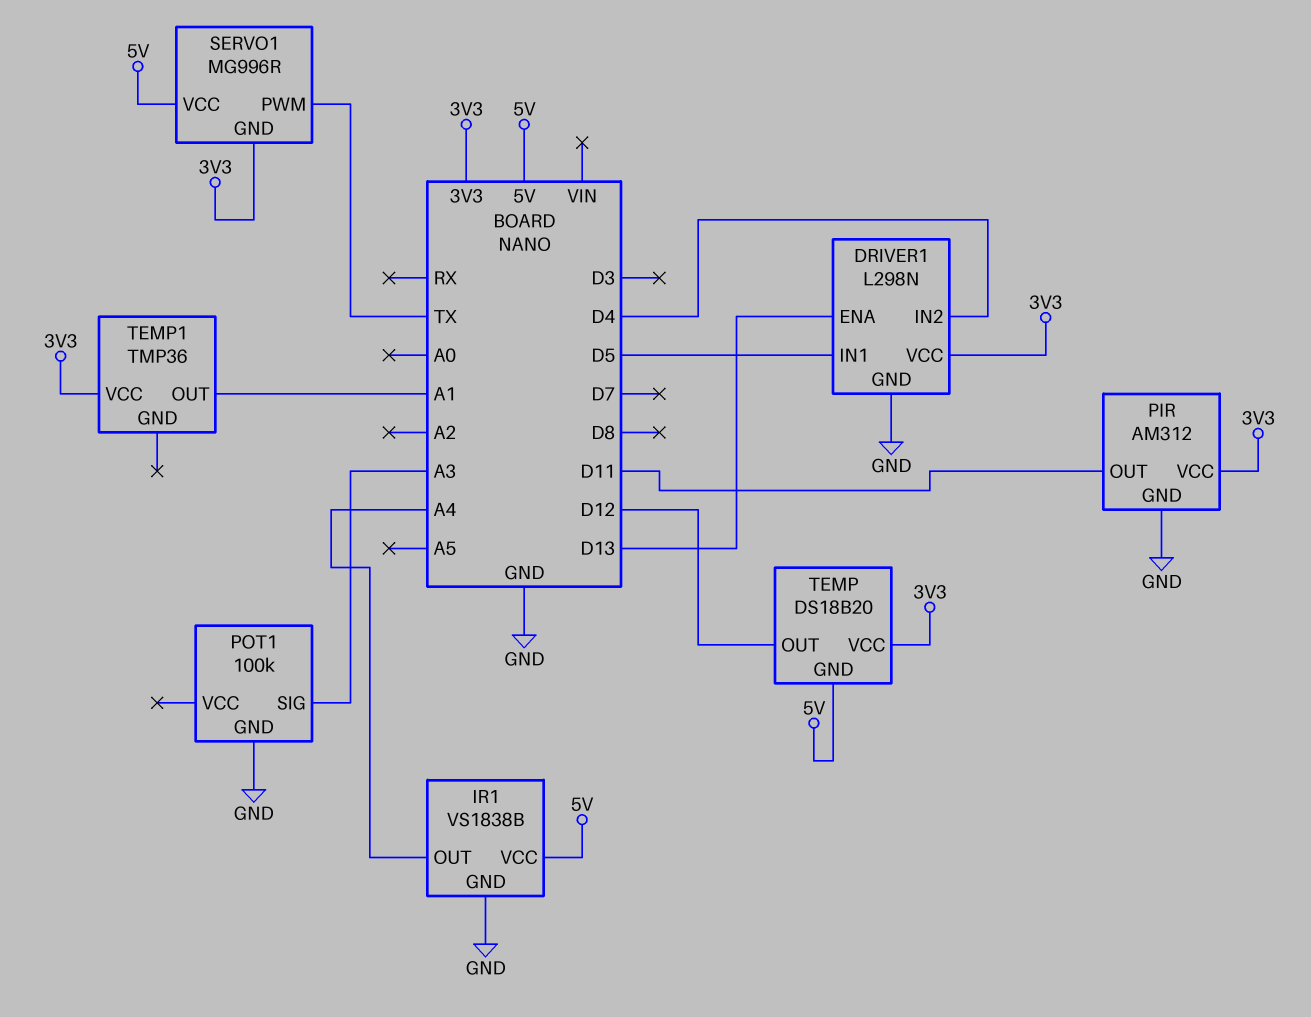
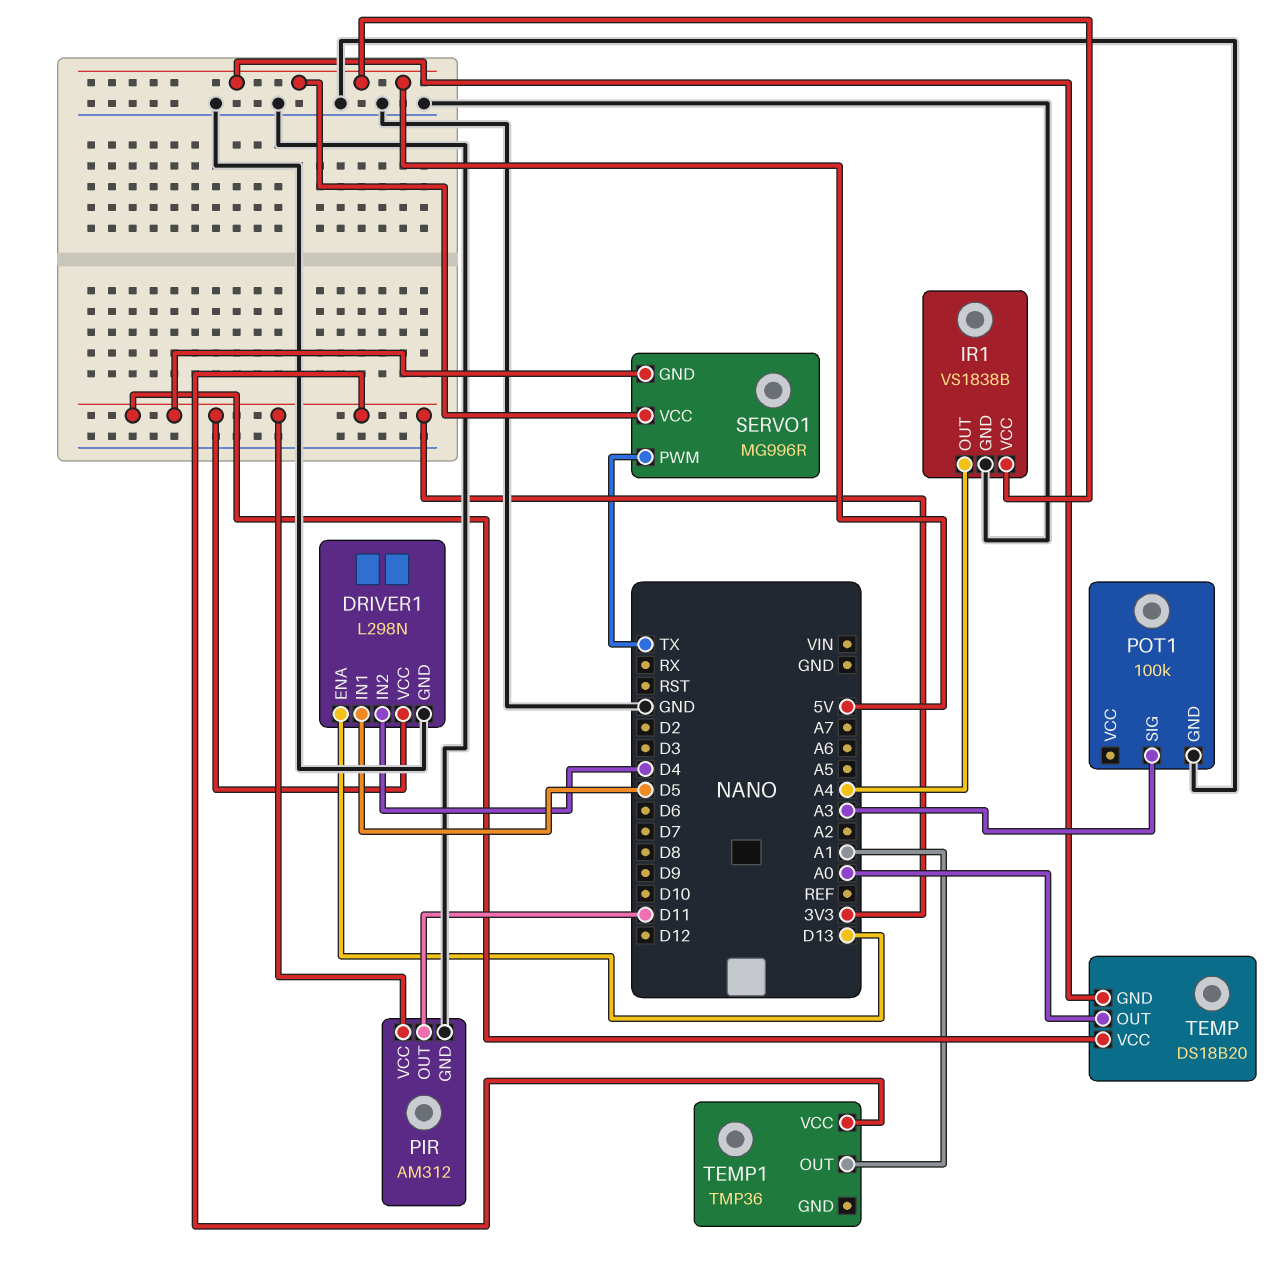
TEMP pin OUT: D12 -> A0

